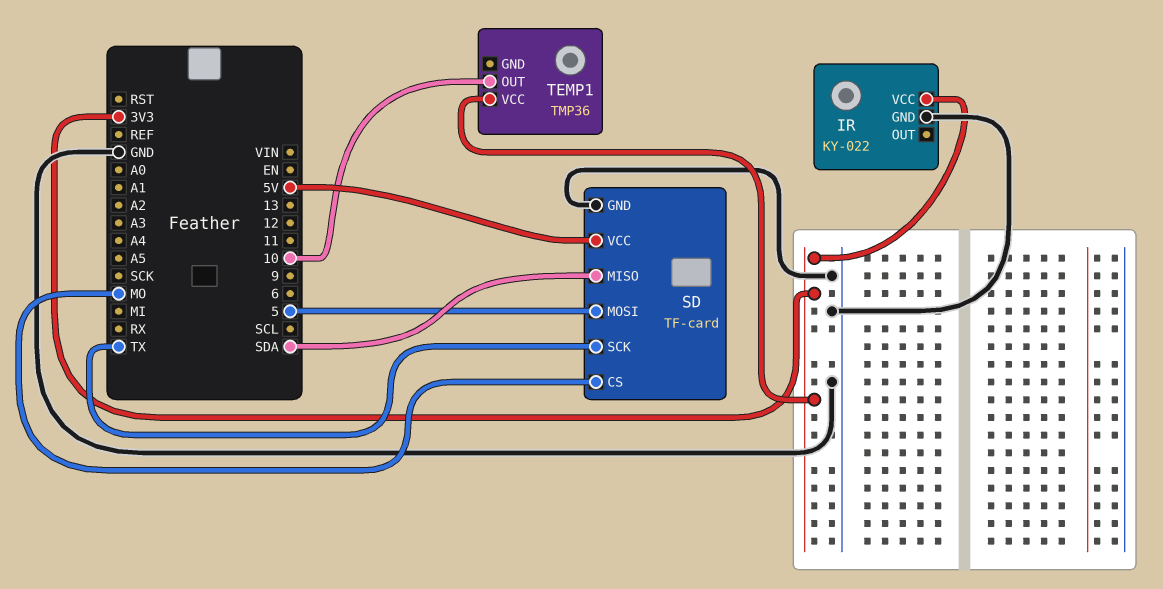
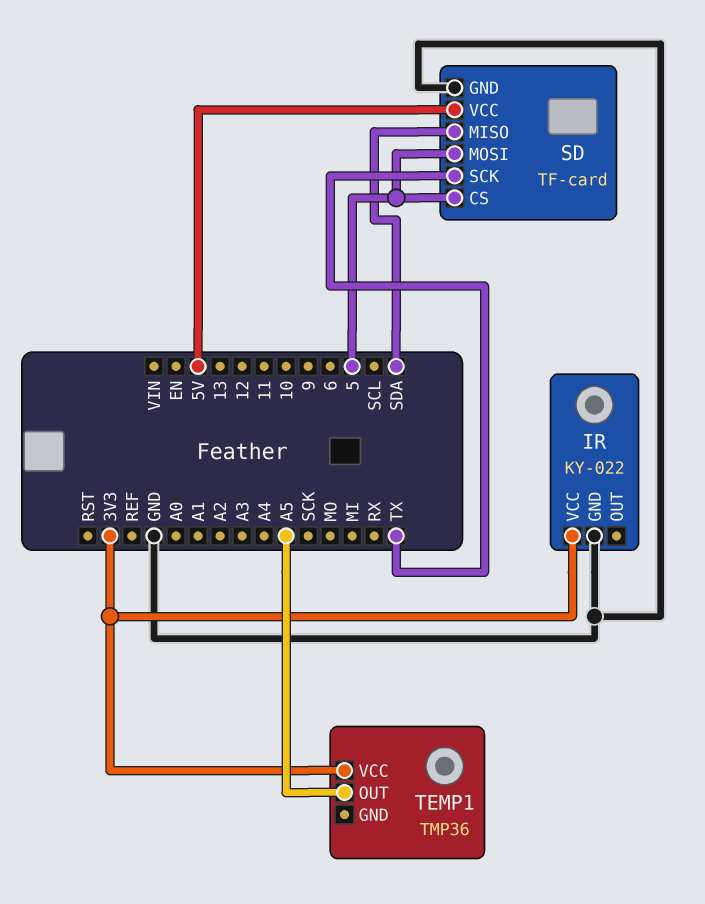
SD pin CS: MO -> 5
TEMP1 pin OUT: 10 -> A5

